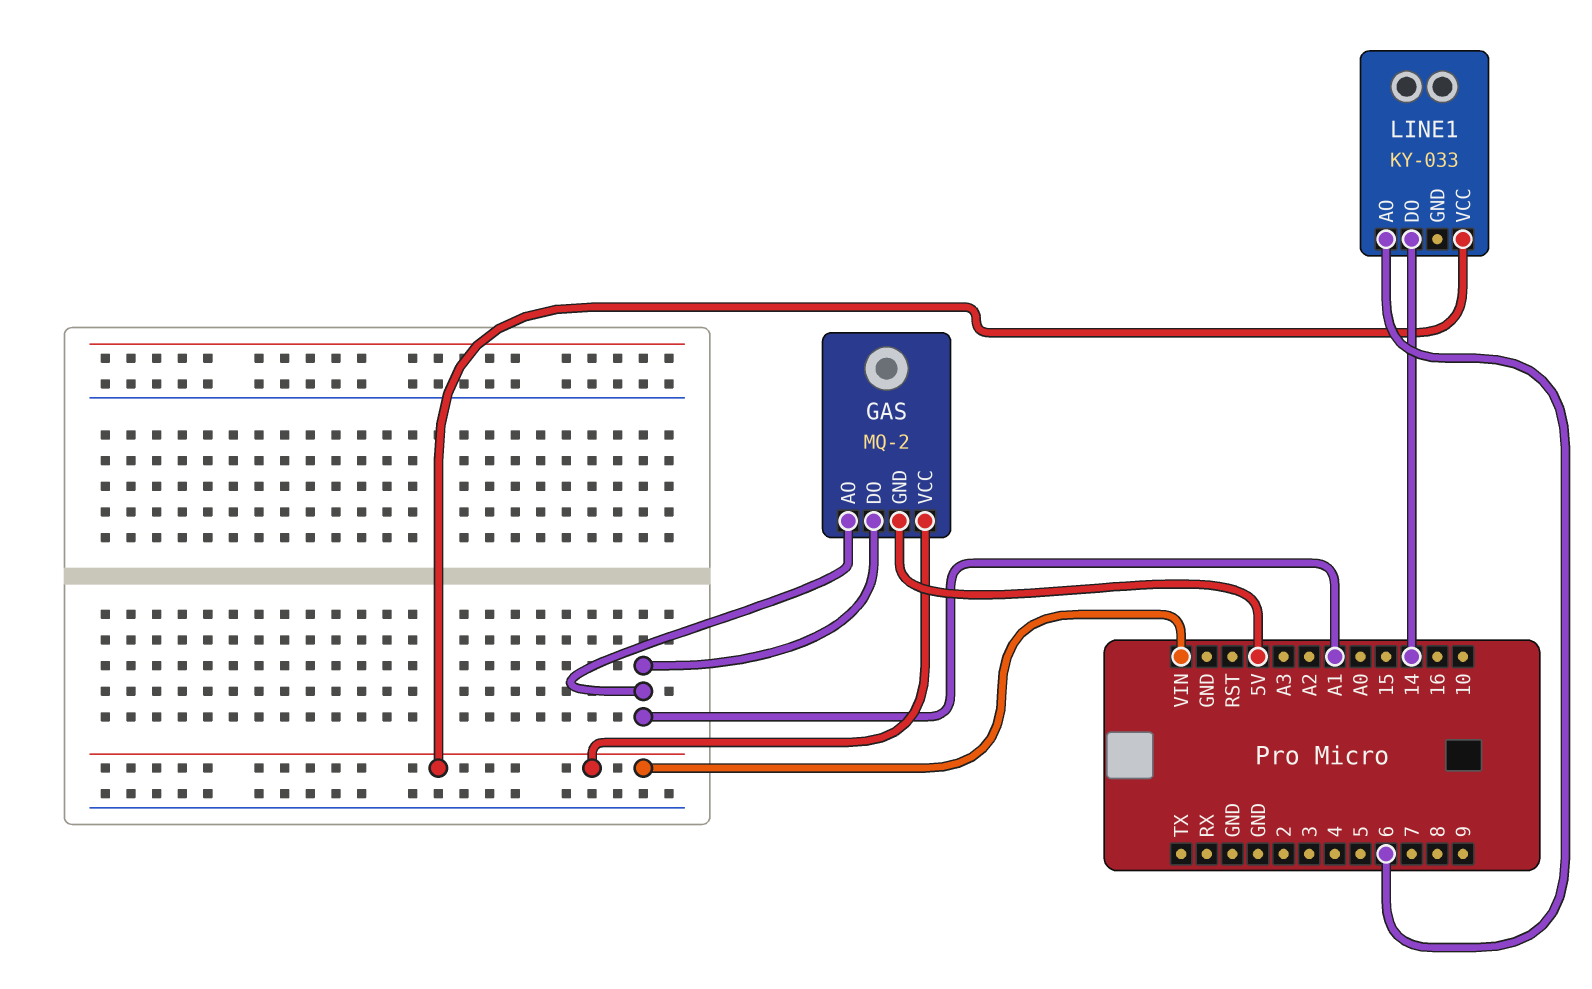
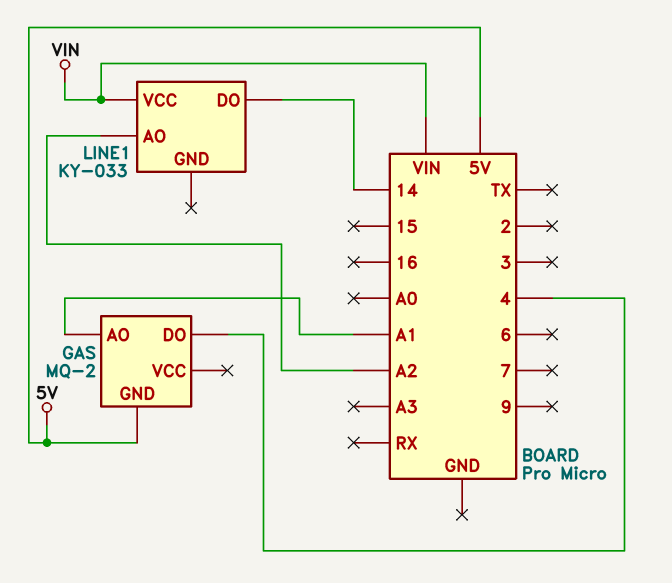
GAS pin DO: A1 -> 4
GAS pin VCC: VIN -> none
LINE1 pin AO: 6 -> A2

